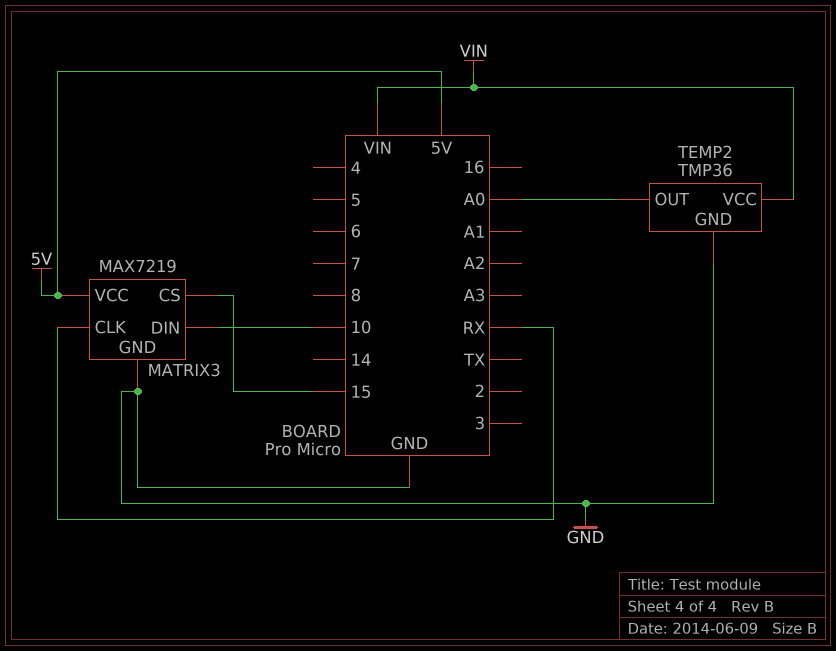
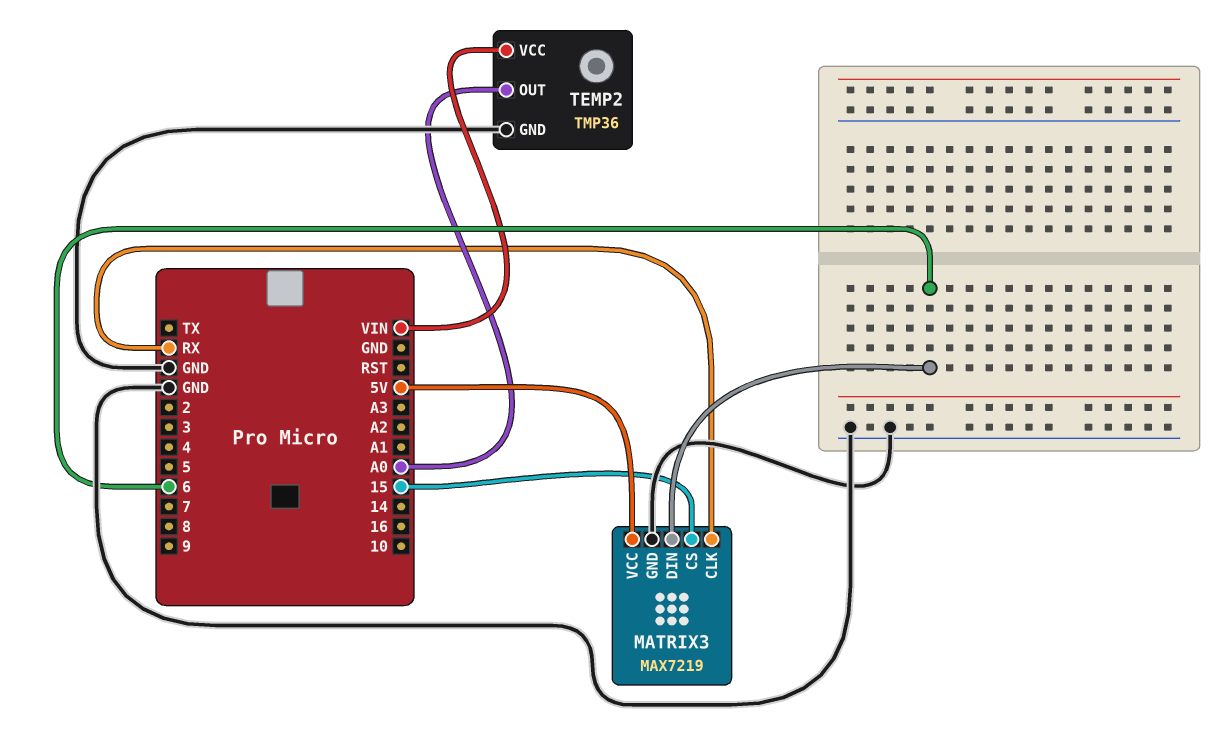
MATRIX3 pin DIN: 10 -> 6

